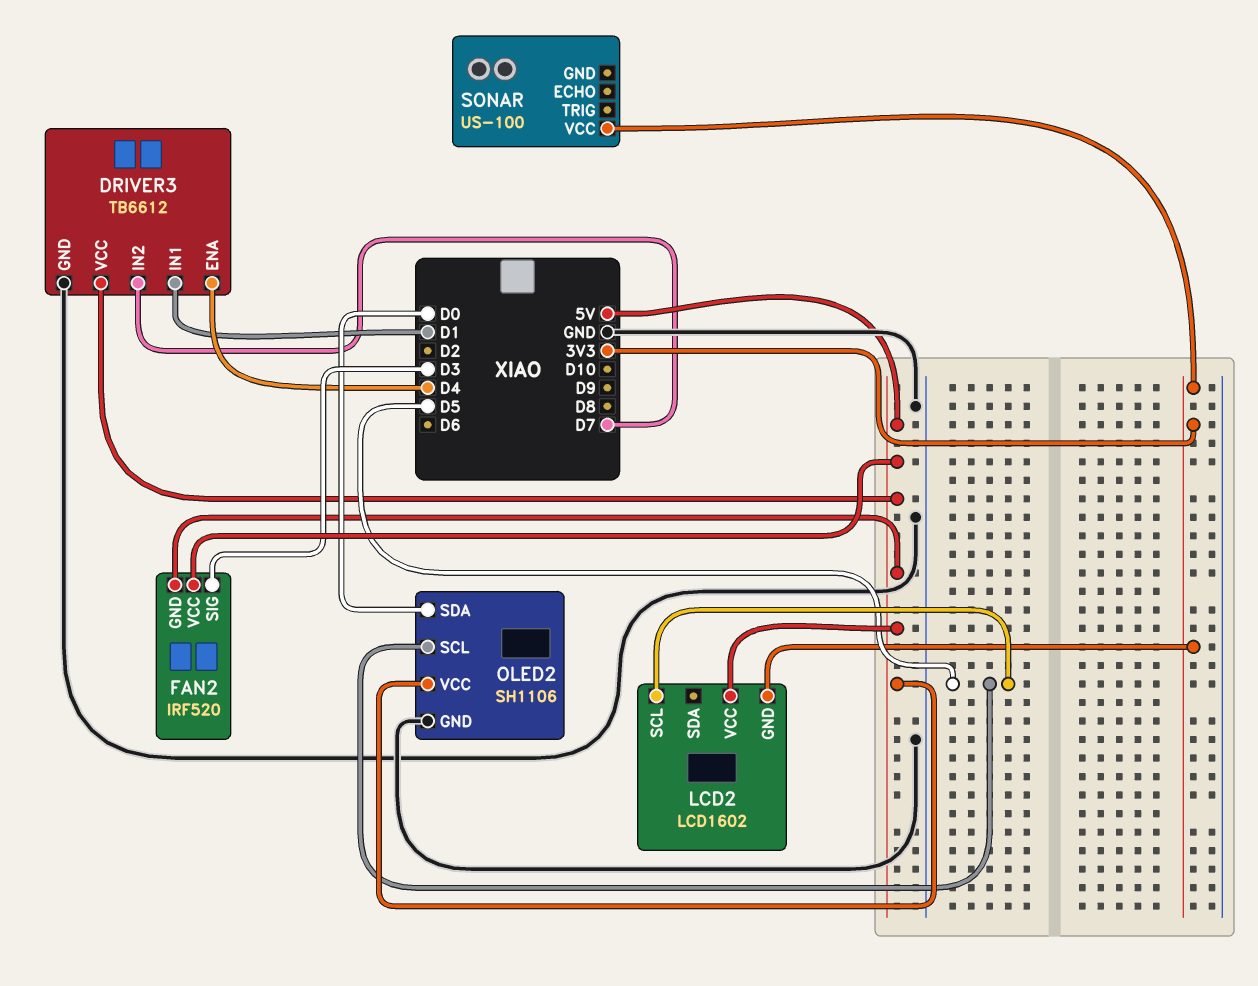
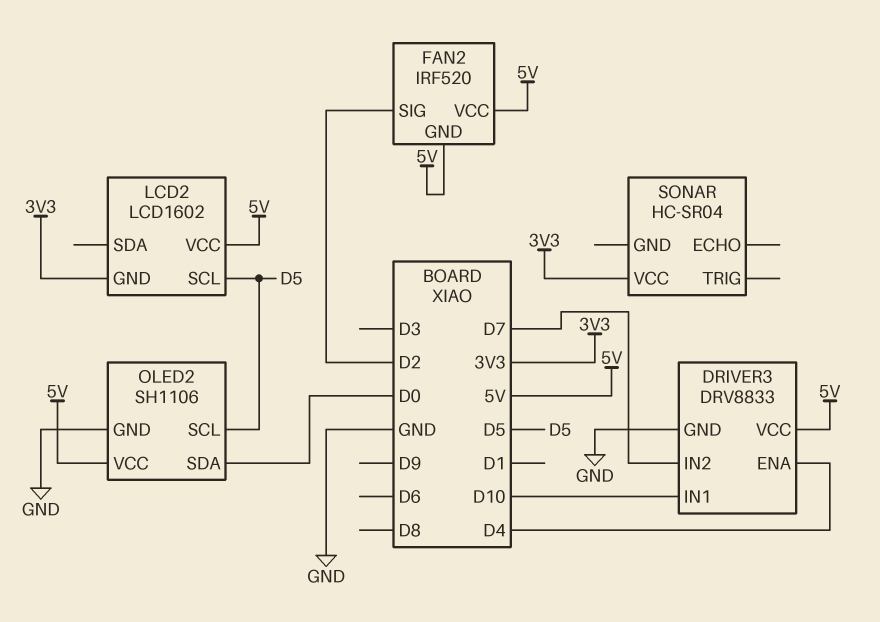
DRIVER3: TB6612 -> DRV8833
DRIVER3 pin IN1: D1 -> D10
FAN2 pin SIG: D3 -> D2
SONAR: US-100 -> HC-SR04

